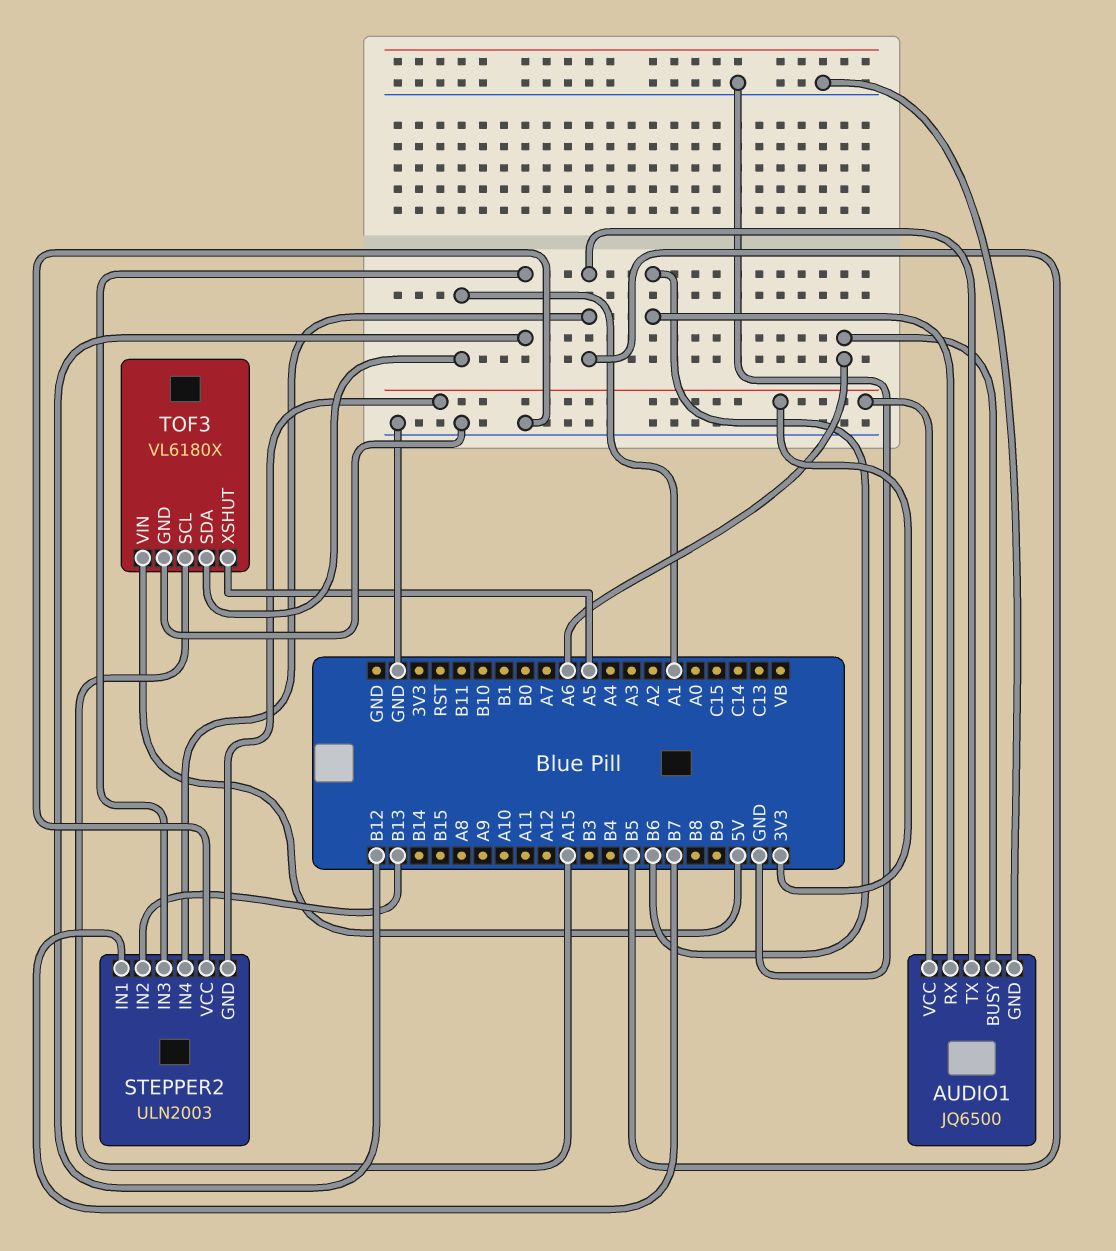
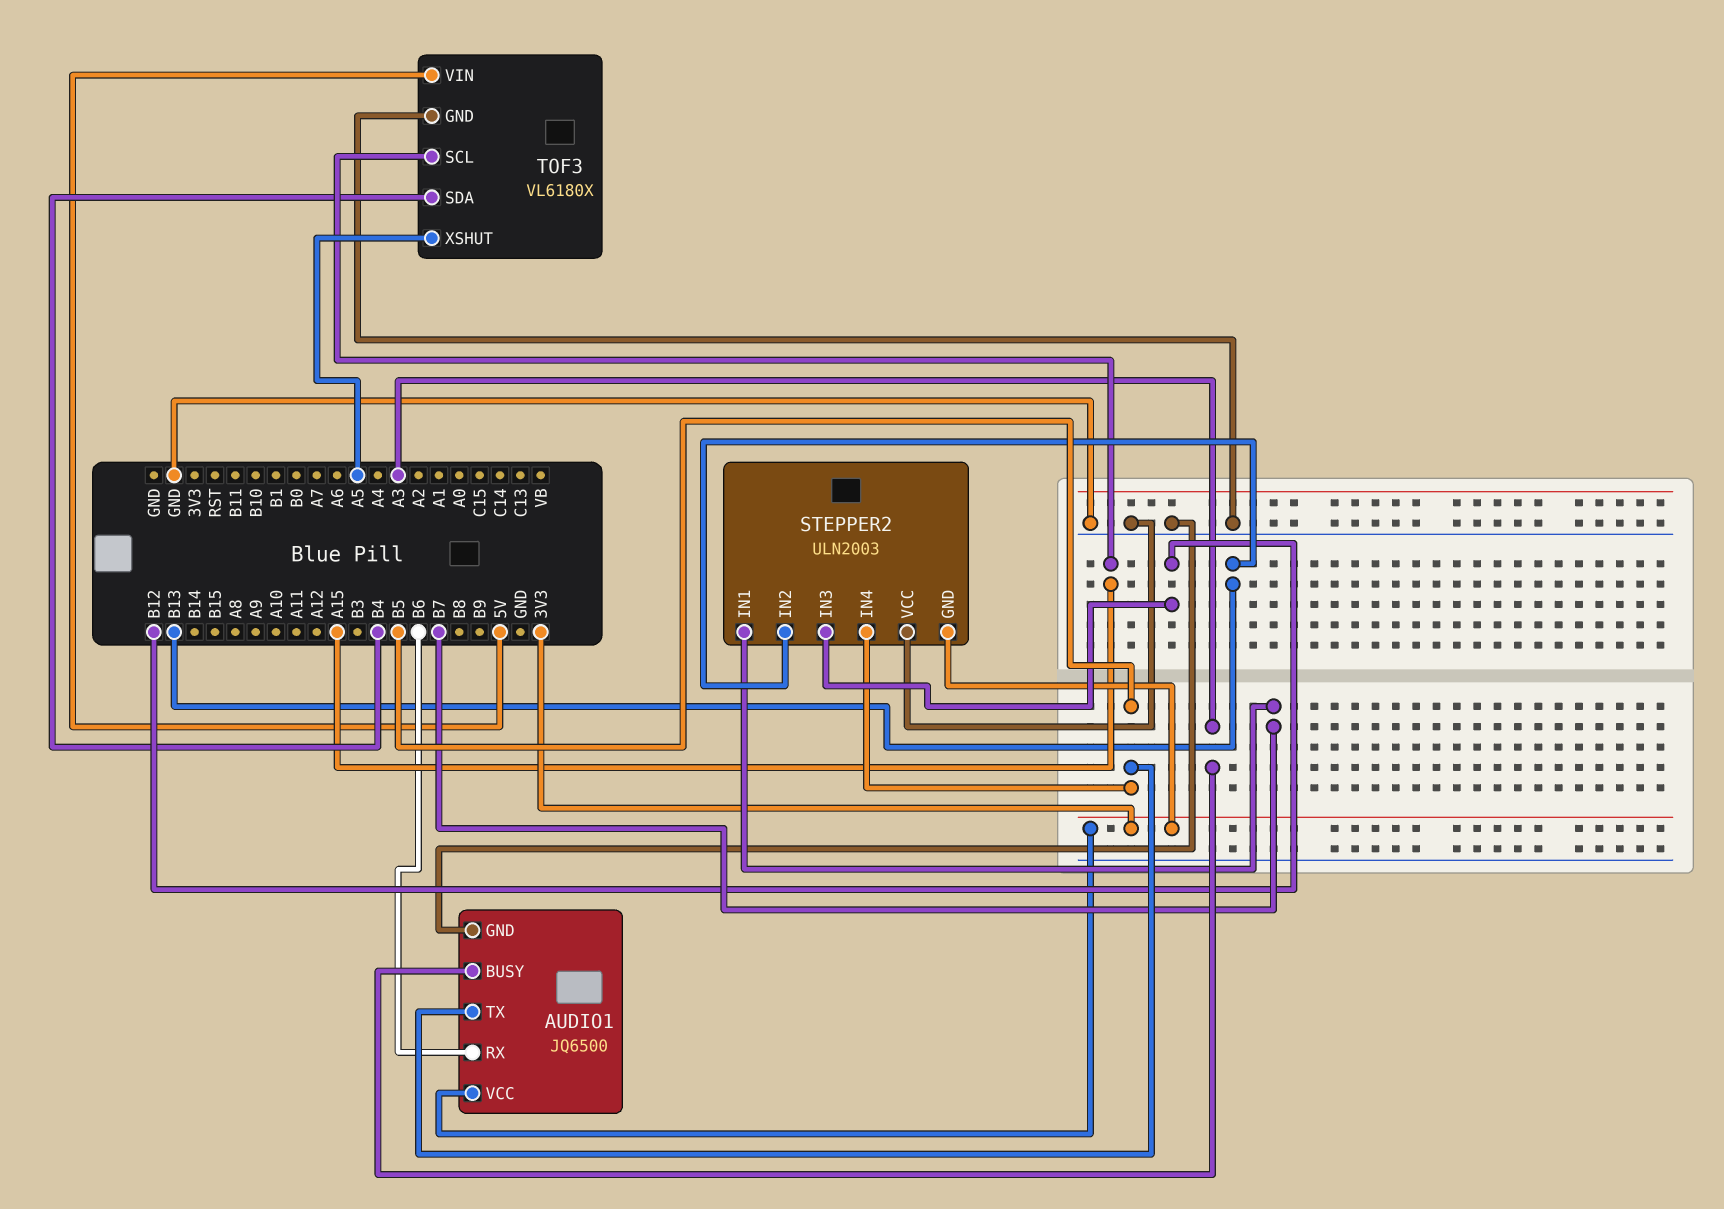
AUDIO1 pin BUSY: A6 -> A3
TOF3 pin SDA: A1 -> B4

